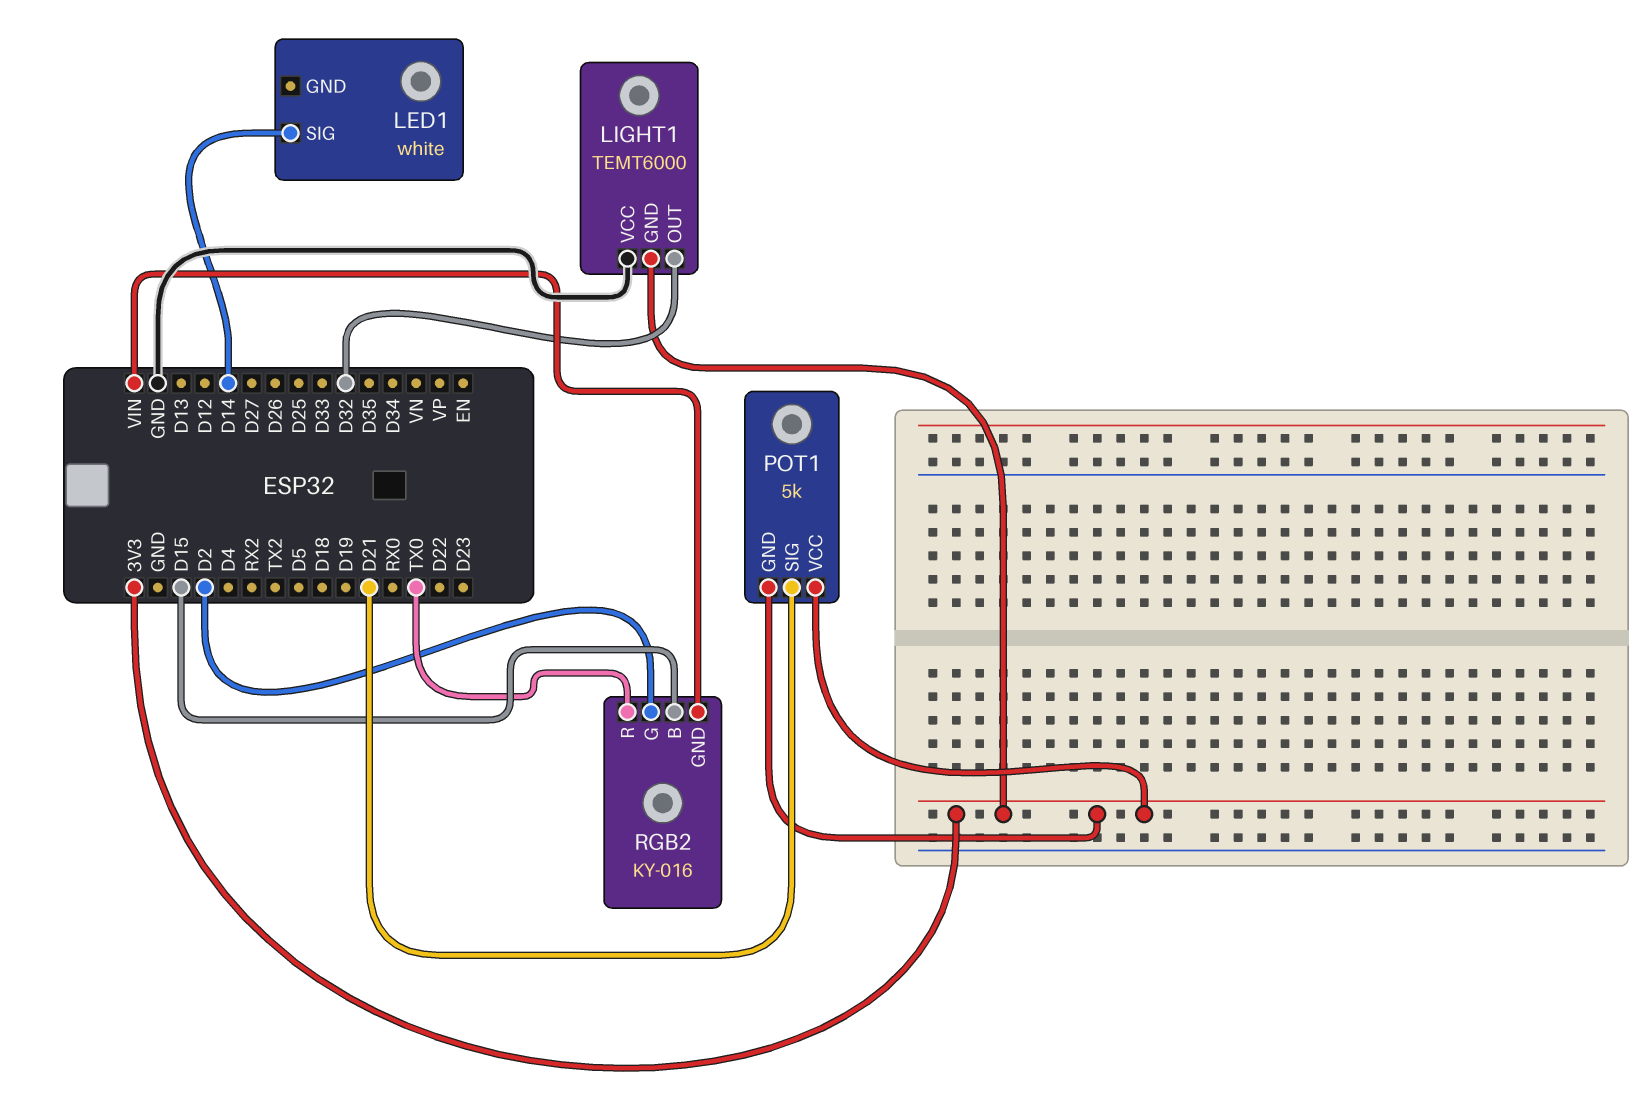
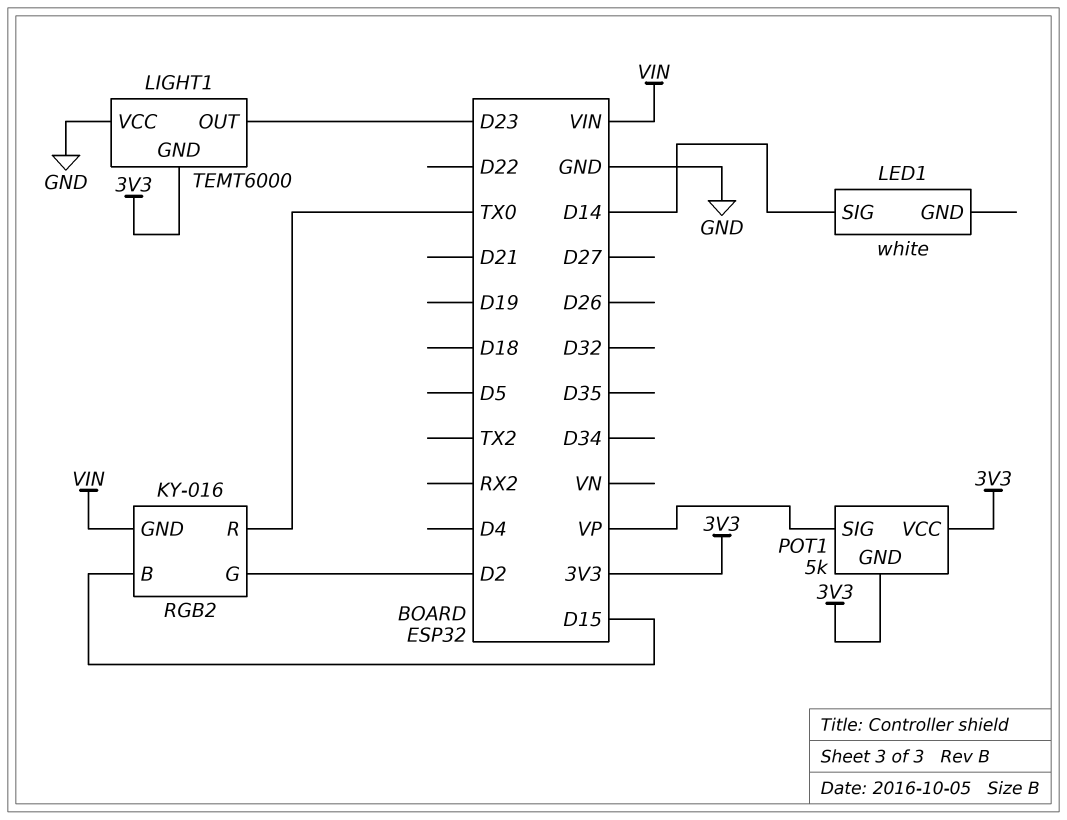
LIGHT1 pin OUT: D32 -> D23
POT1 pin SIG: D21 -> VP

